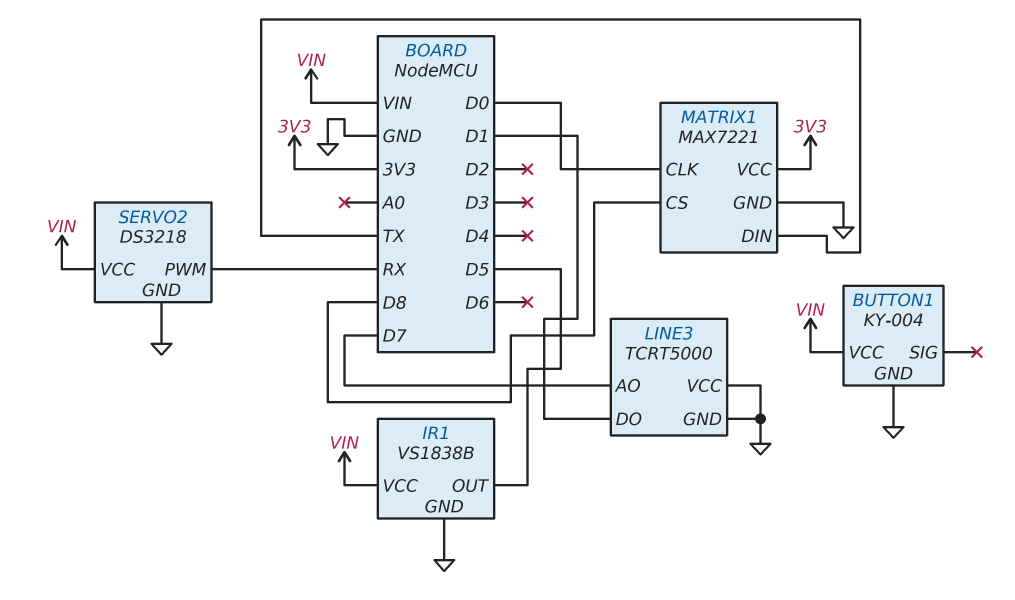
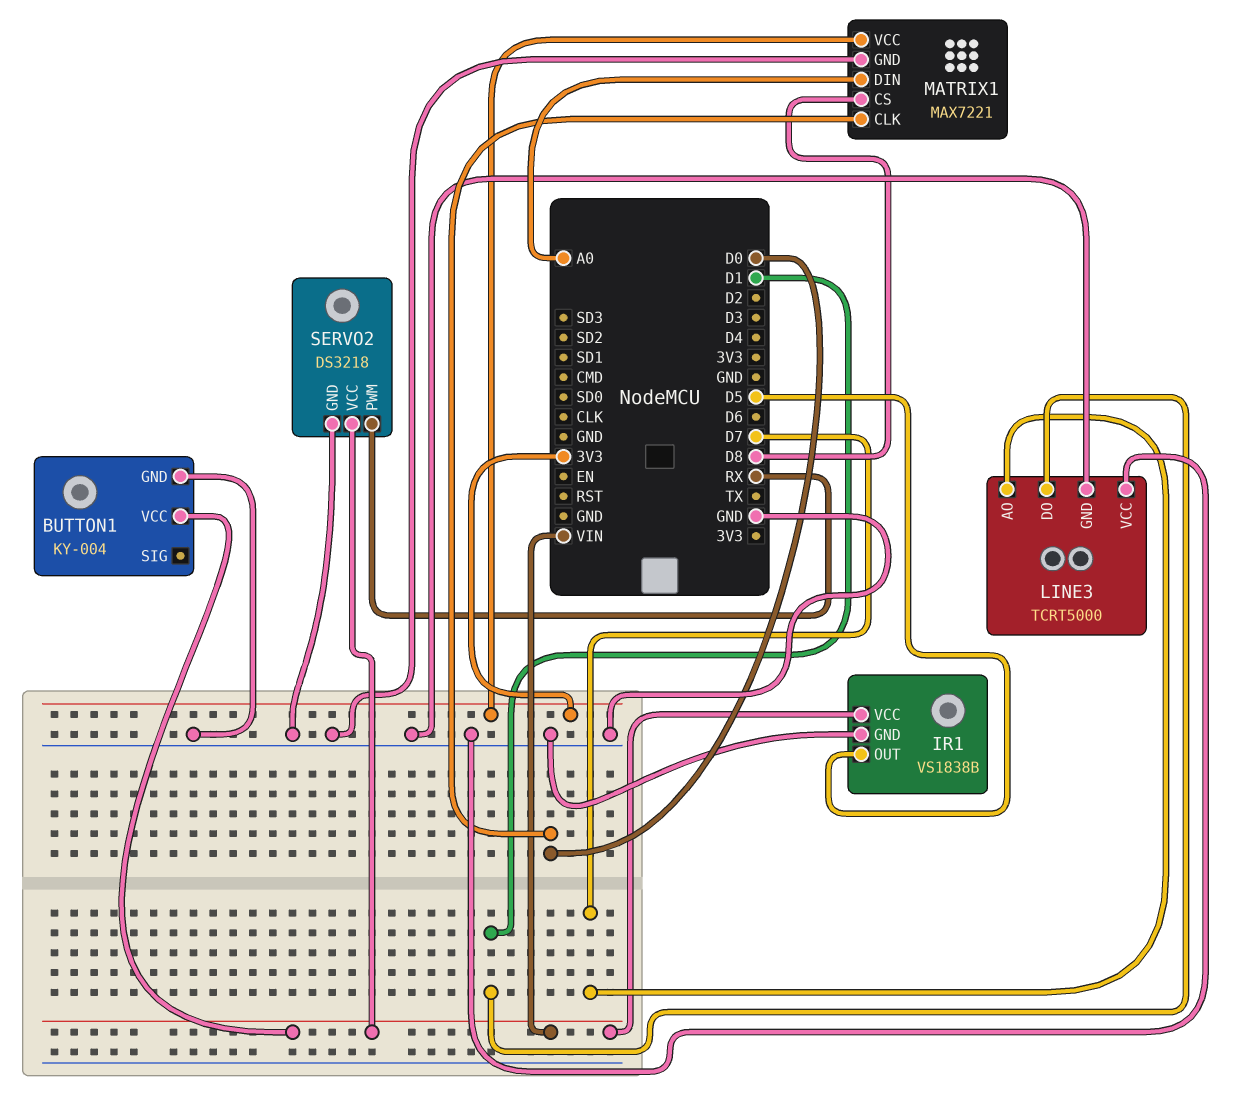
MATRIX1 pin DIN: TX -> A0

